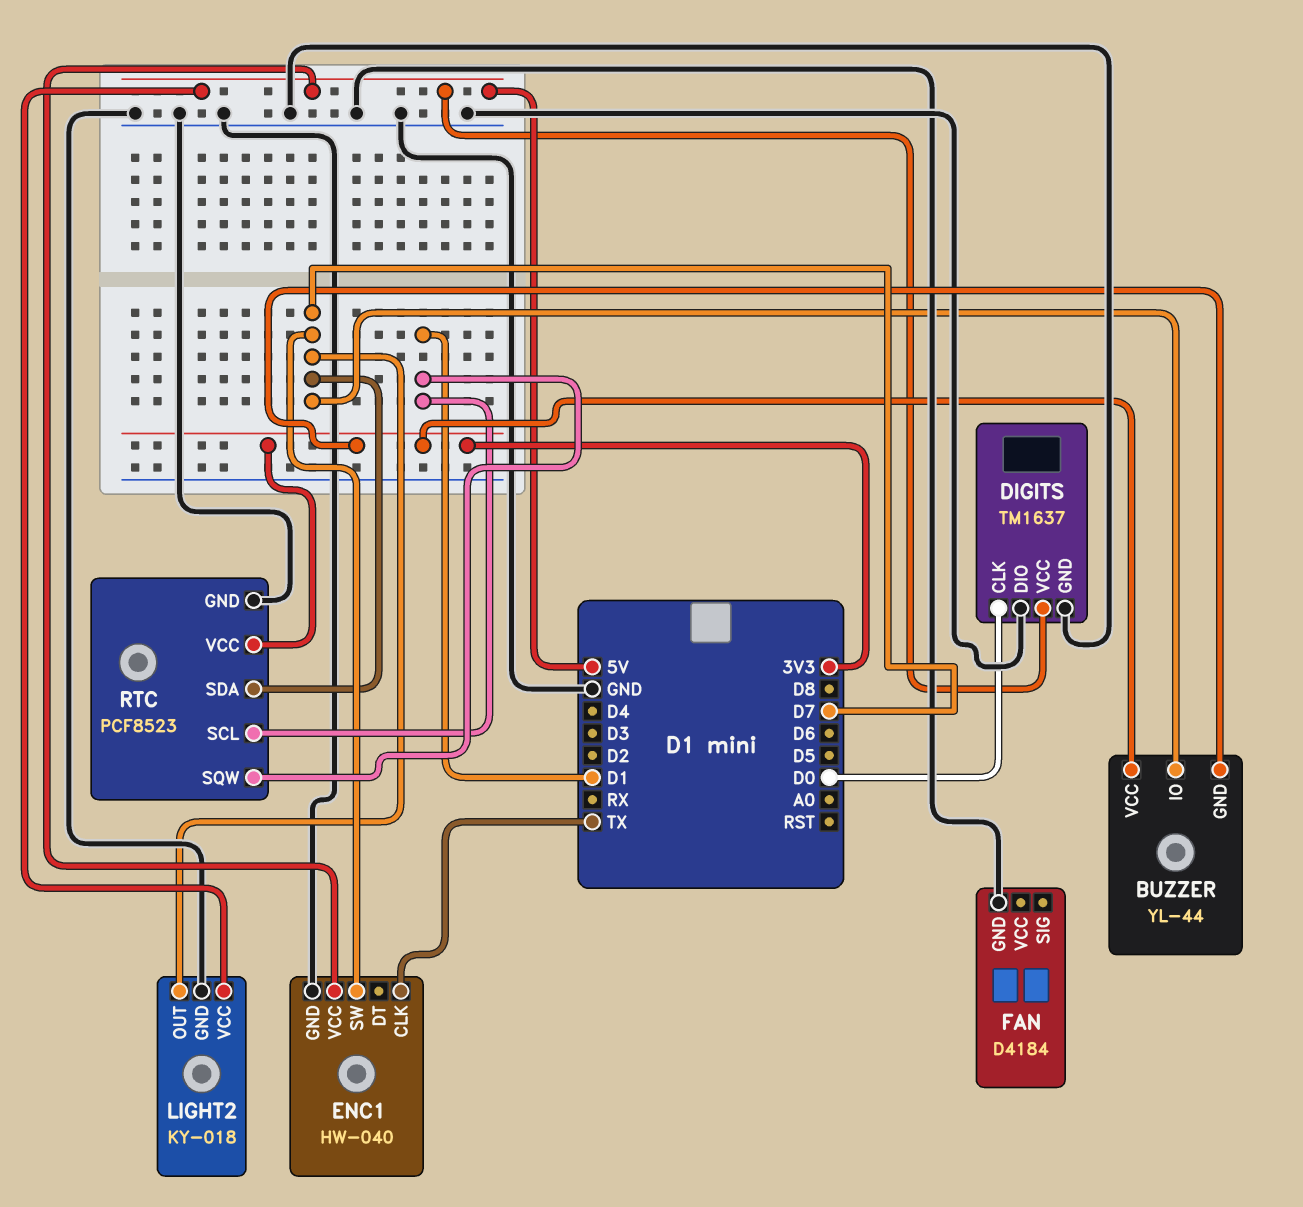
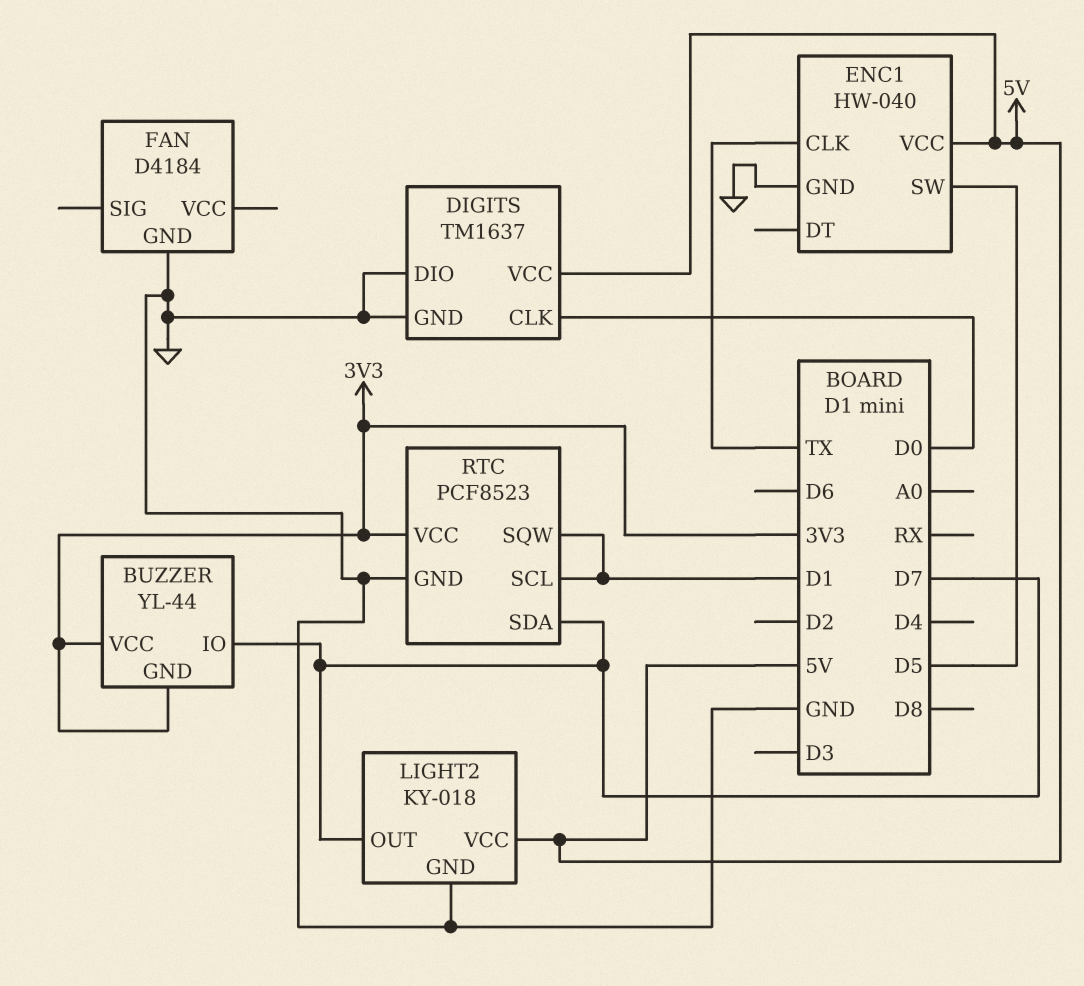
ENC1 pin SW: D7 -> D5

